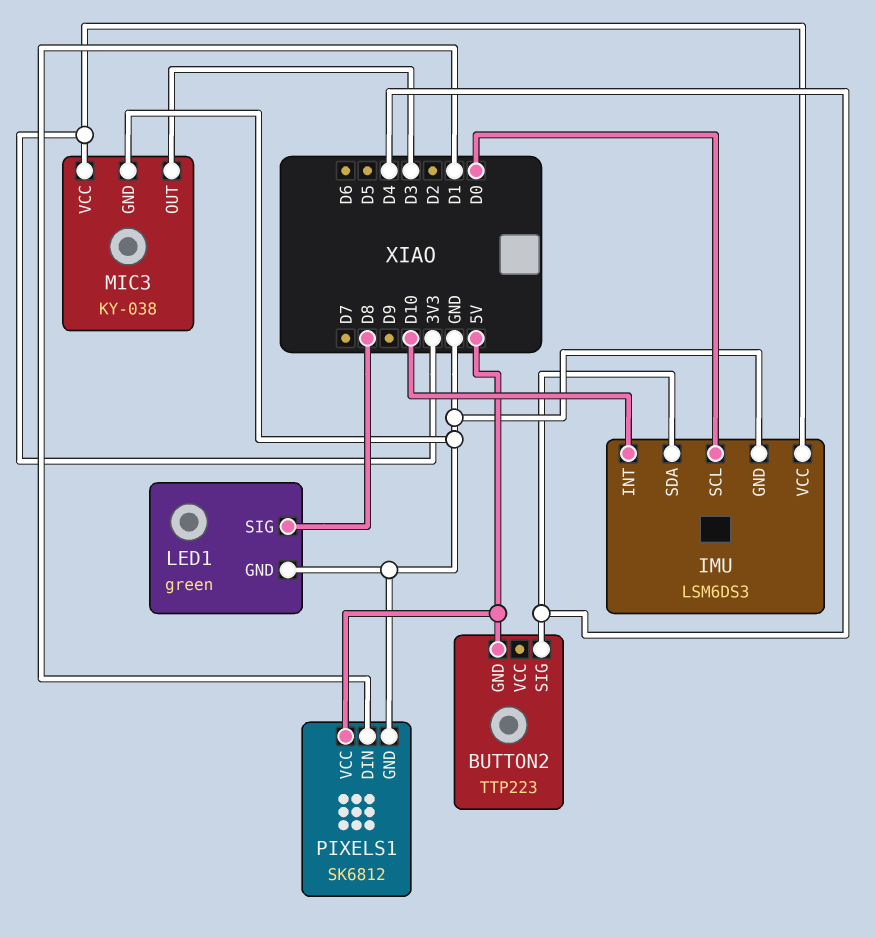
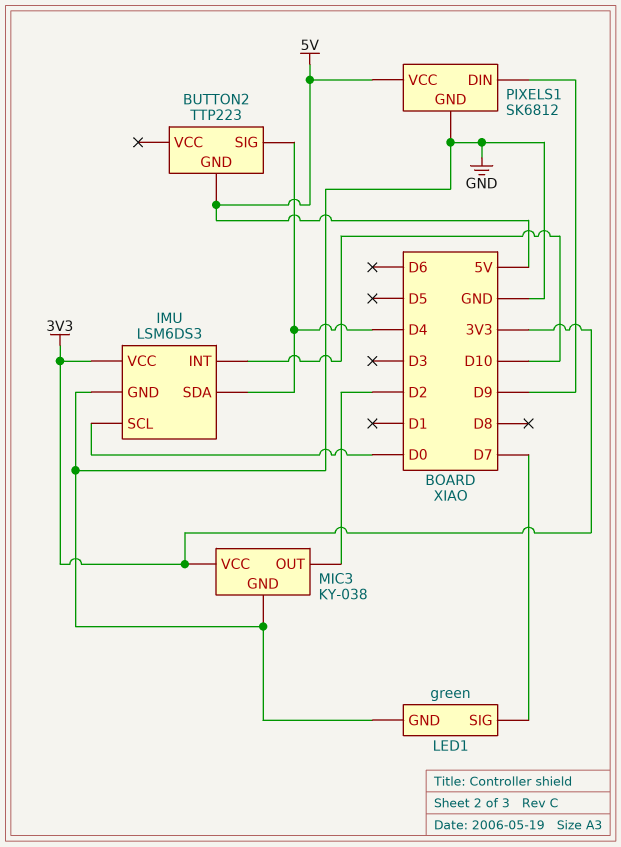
LED1 pin SIG: D8 -> D7
MIC3 pin OUT: D3 -> D2
PIXELS1 pin DIN: D1 -> D9

